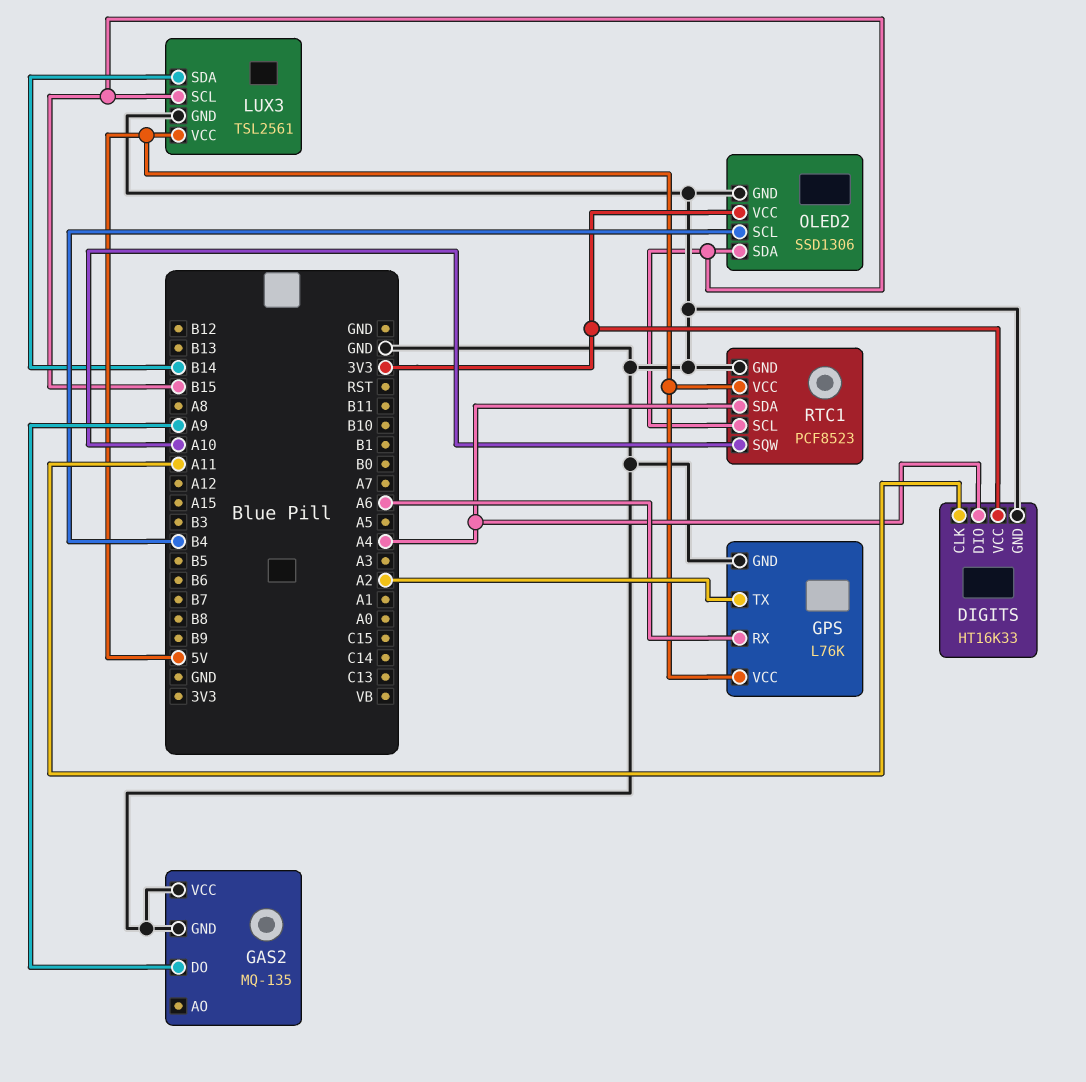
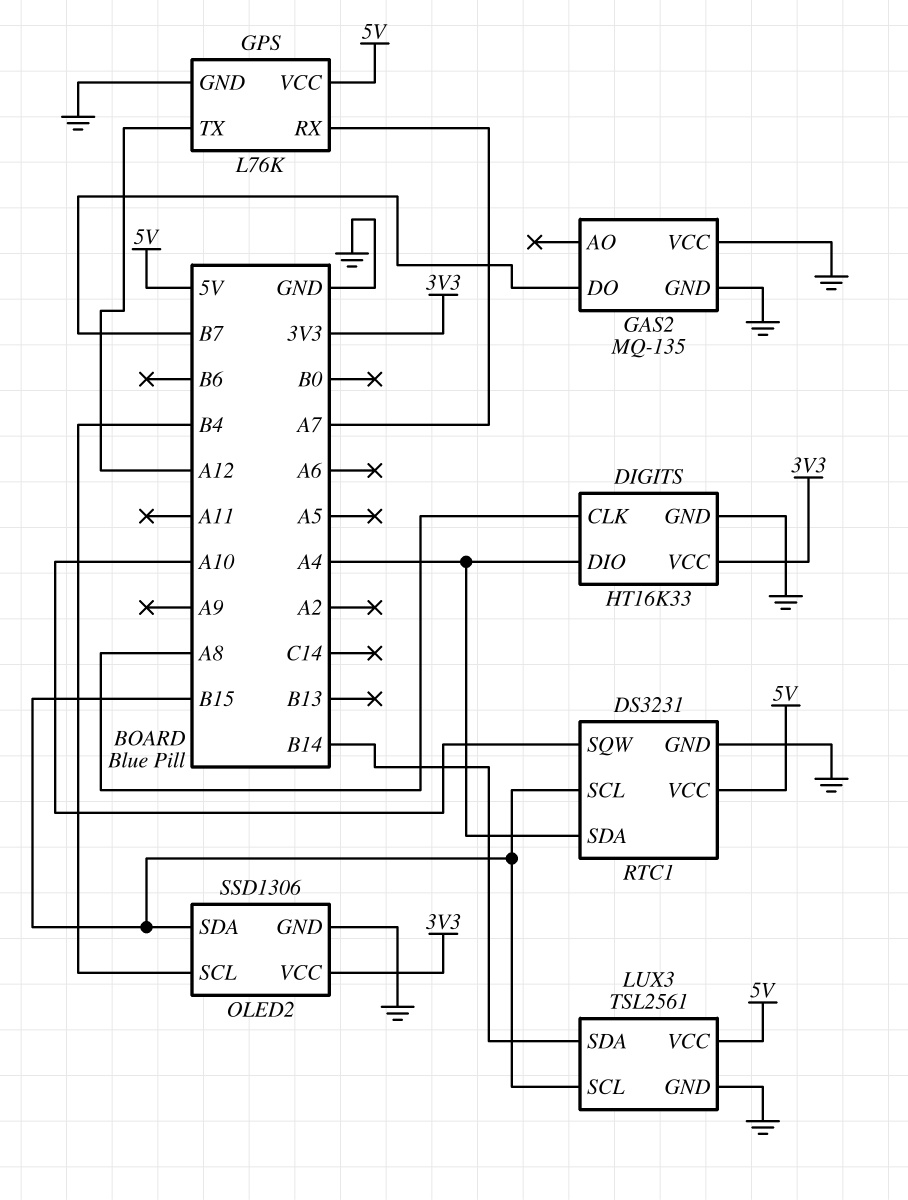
DIGITS pin CLK: A11 -> A8
GAS2 pin DO: A9 -> B7
GPS pin RX: A6 -> A7
GPS pin TX: A2 -> A12
RTC1: PCF8523 -> DS3231

